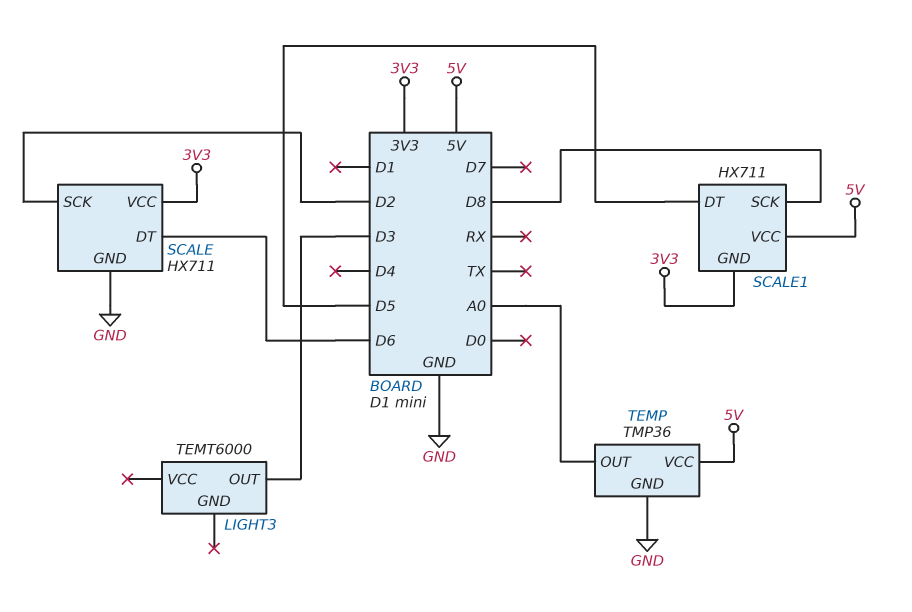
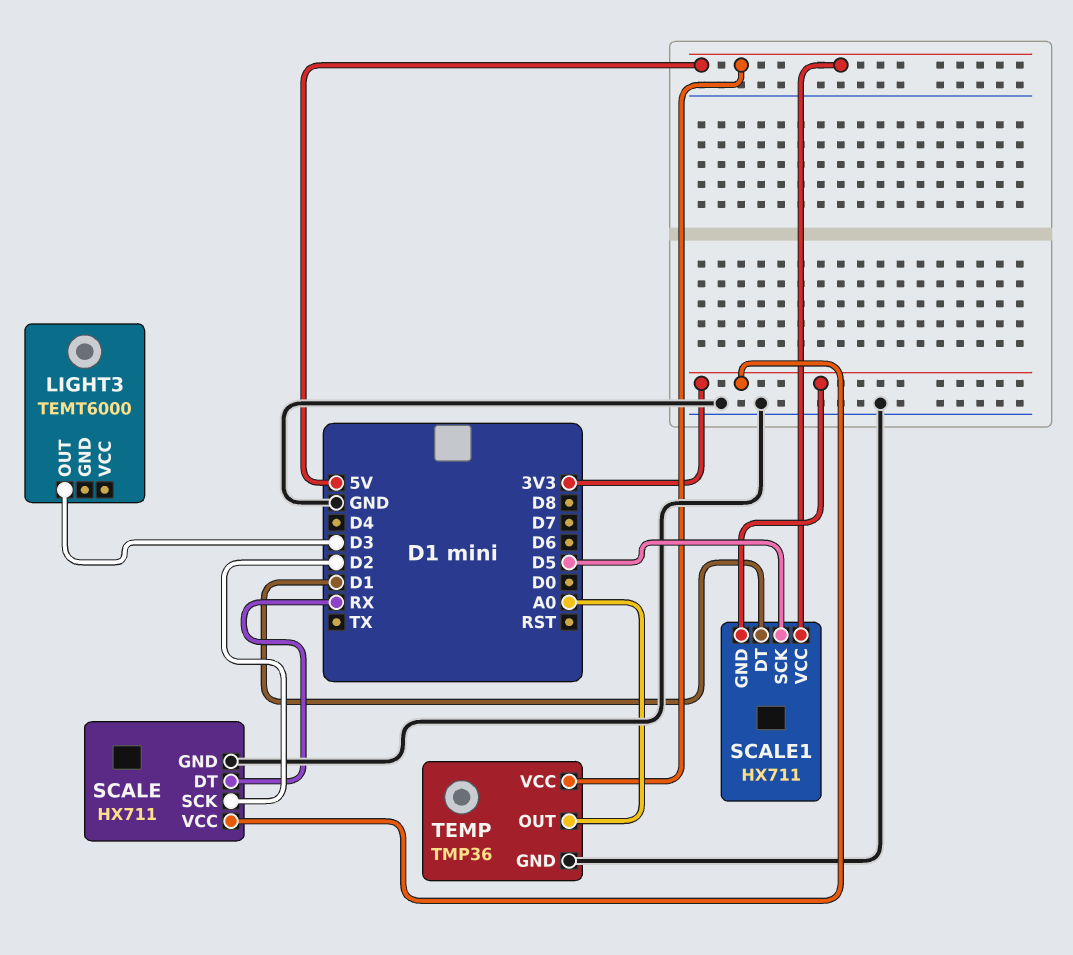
SCALE pin DT: D6 -> RX
SCALE1 pin DT: D5 -> D1
SCALE1 pin SCK: D8 -> D5

